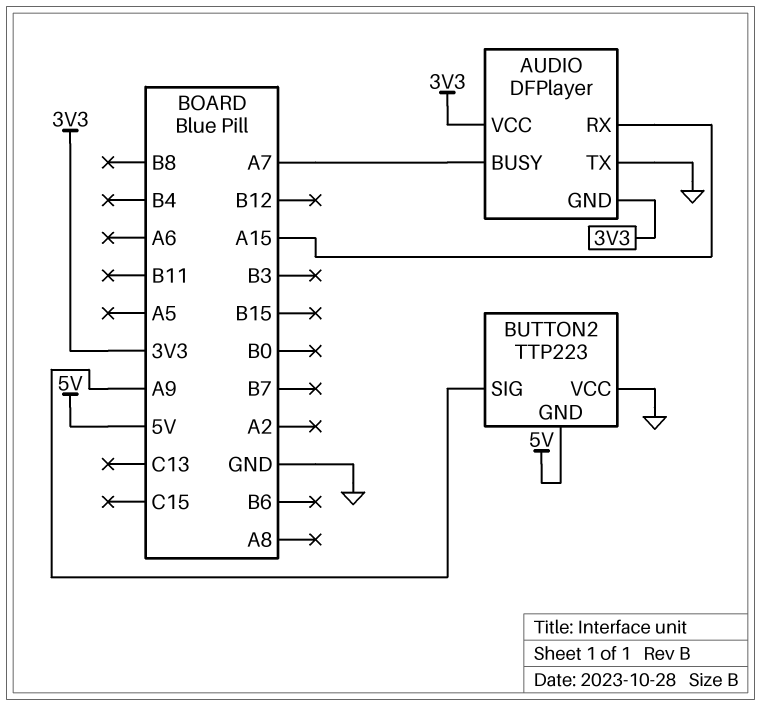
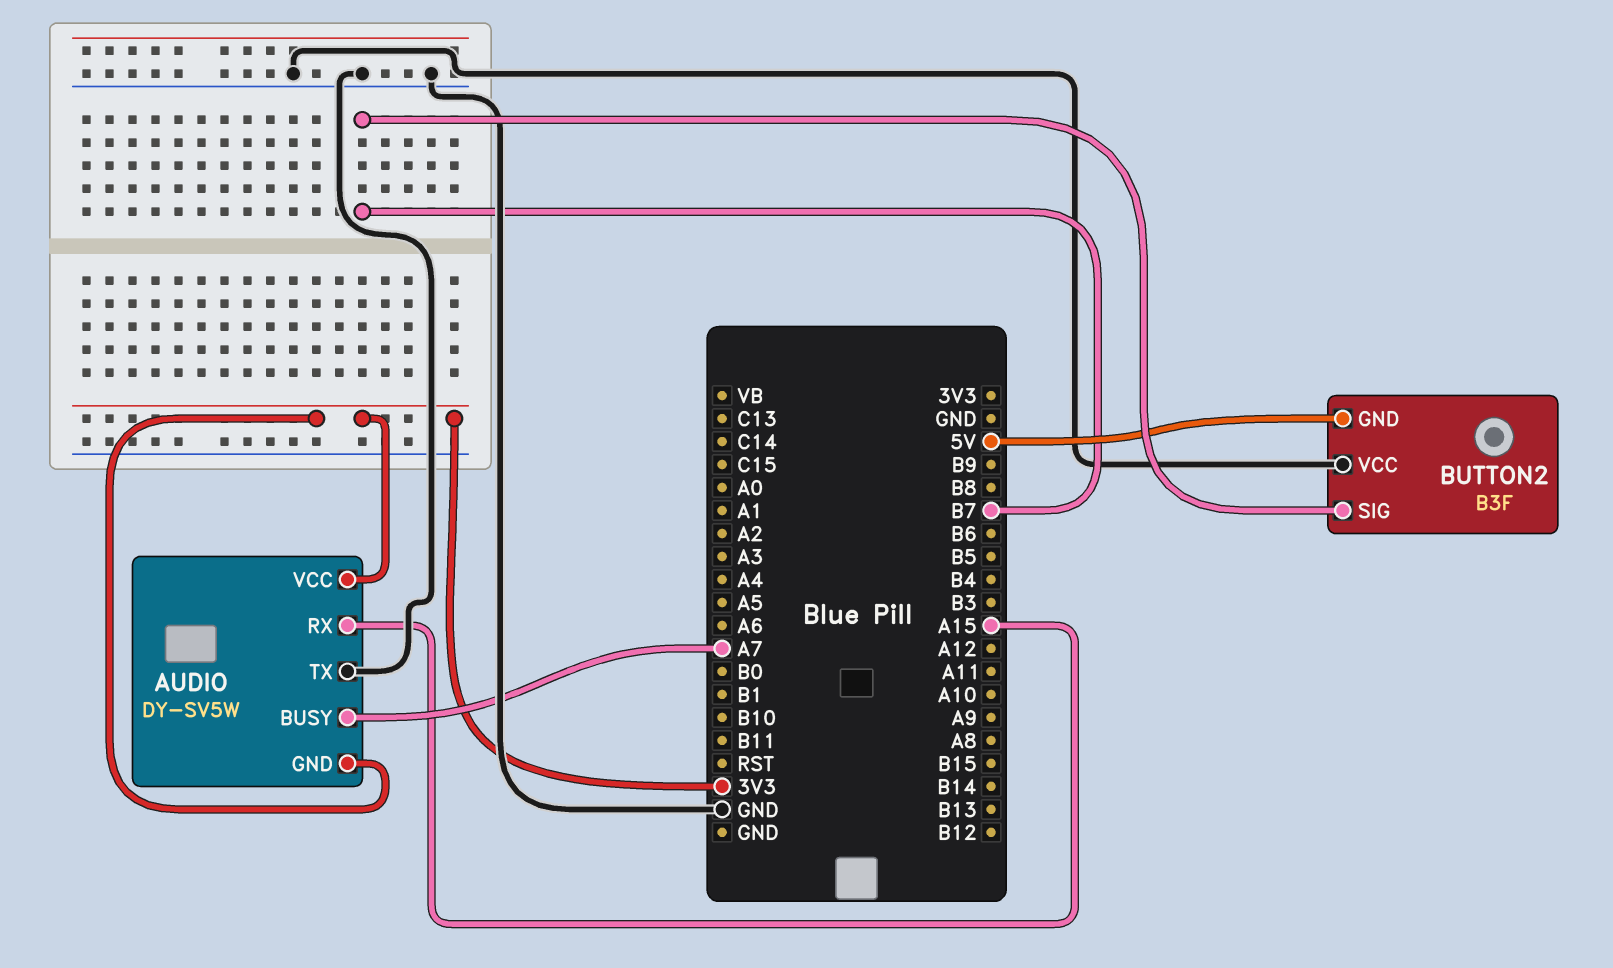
AUDIO: DFPlayer -> DY-SV5W
BUTTON2: TTP223 -> B3F
BUTTON2 pin SIG: A9 -> B7

